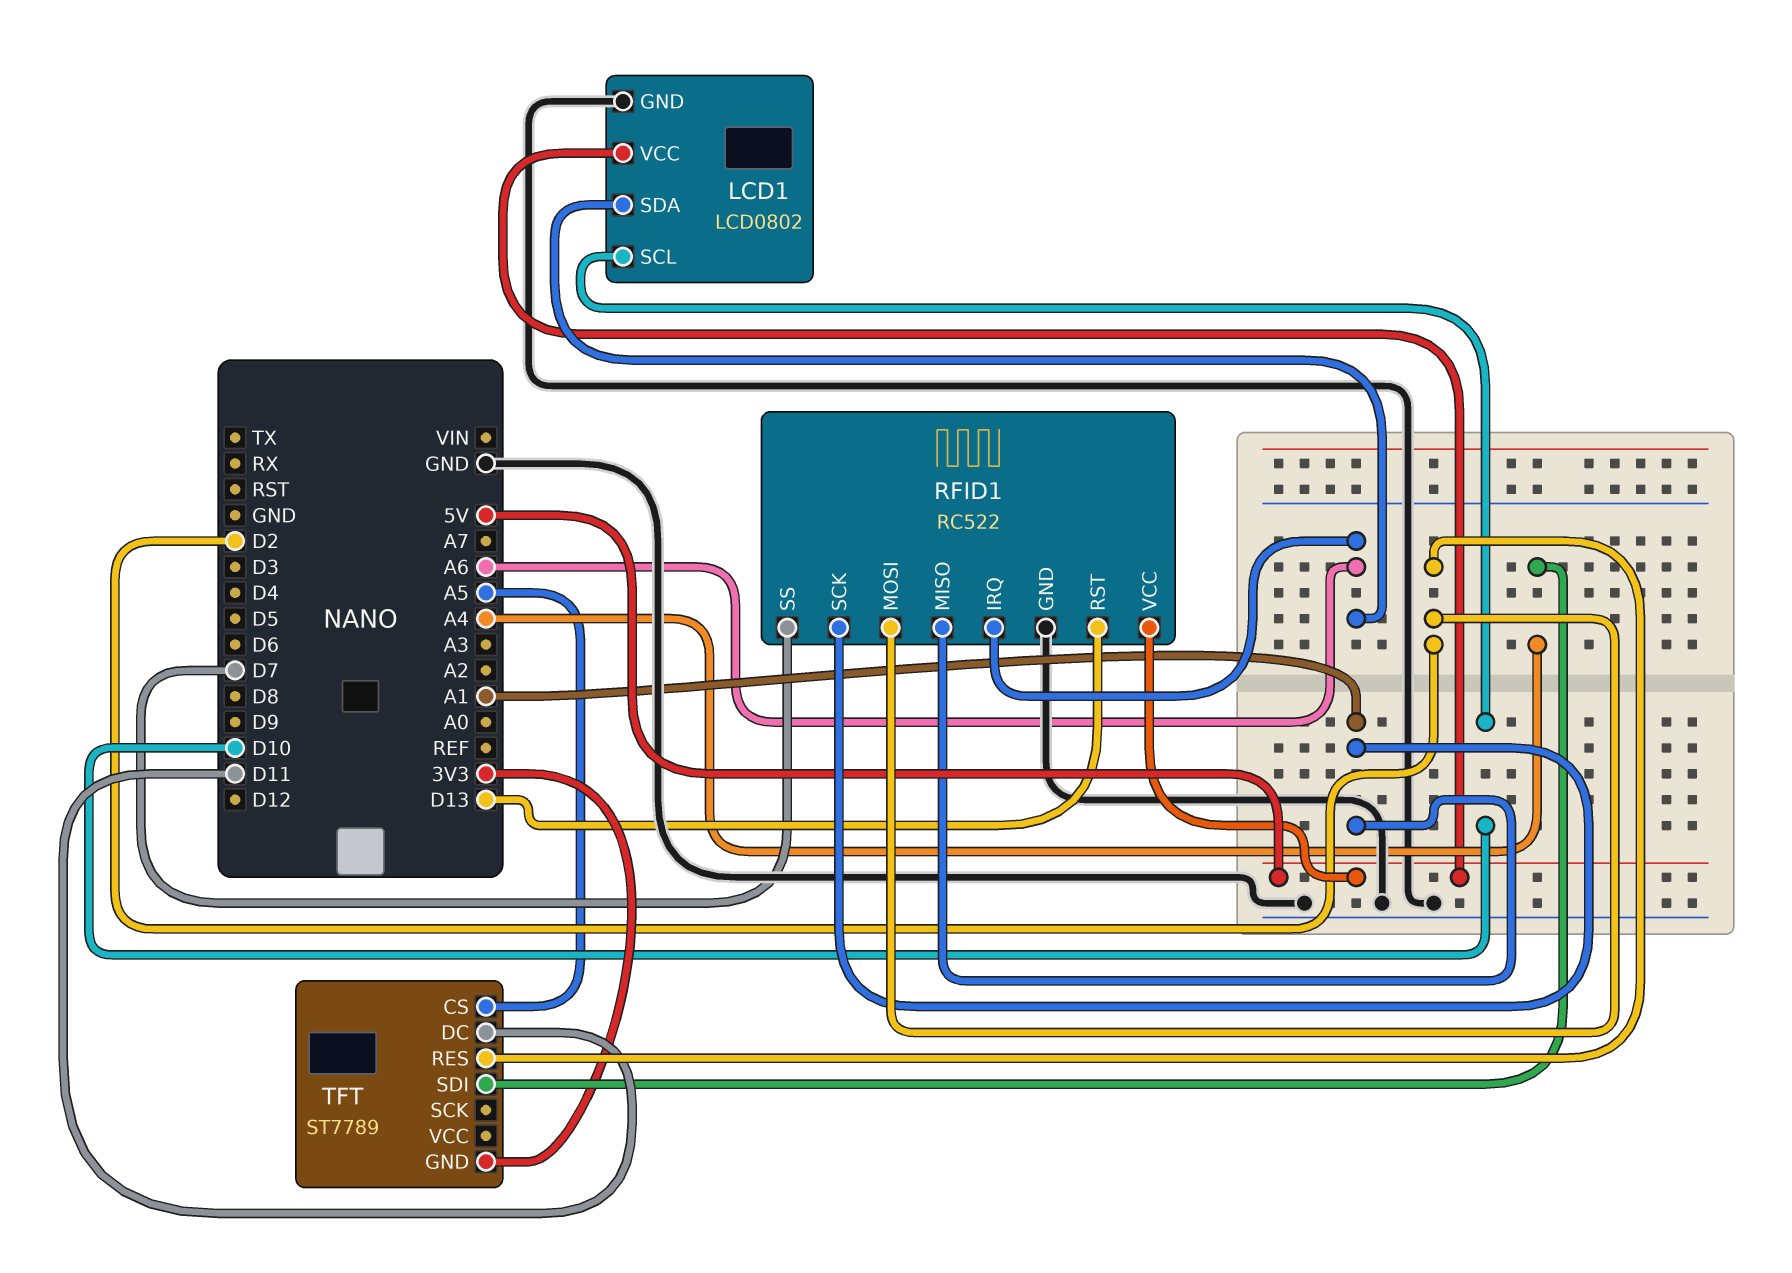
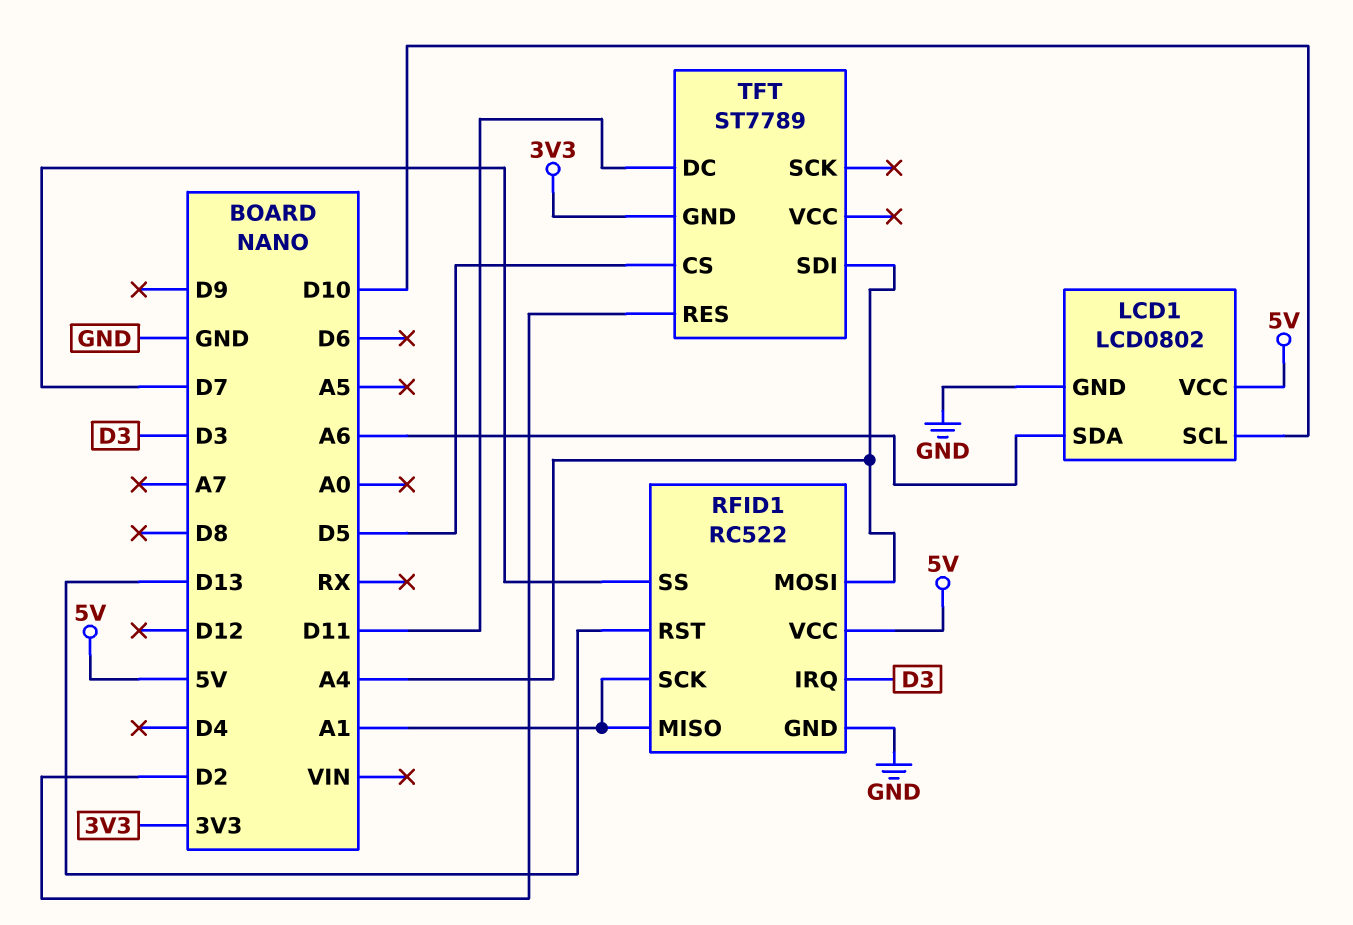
RFID1 pin IRQ: A6 -> D3
RFID1 pin MOSI: D2 -> A4
TFT pin CS: A5 -> D5

